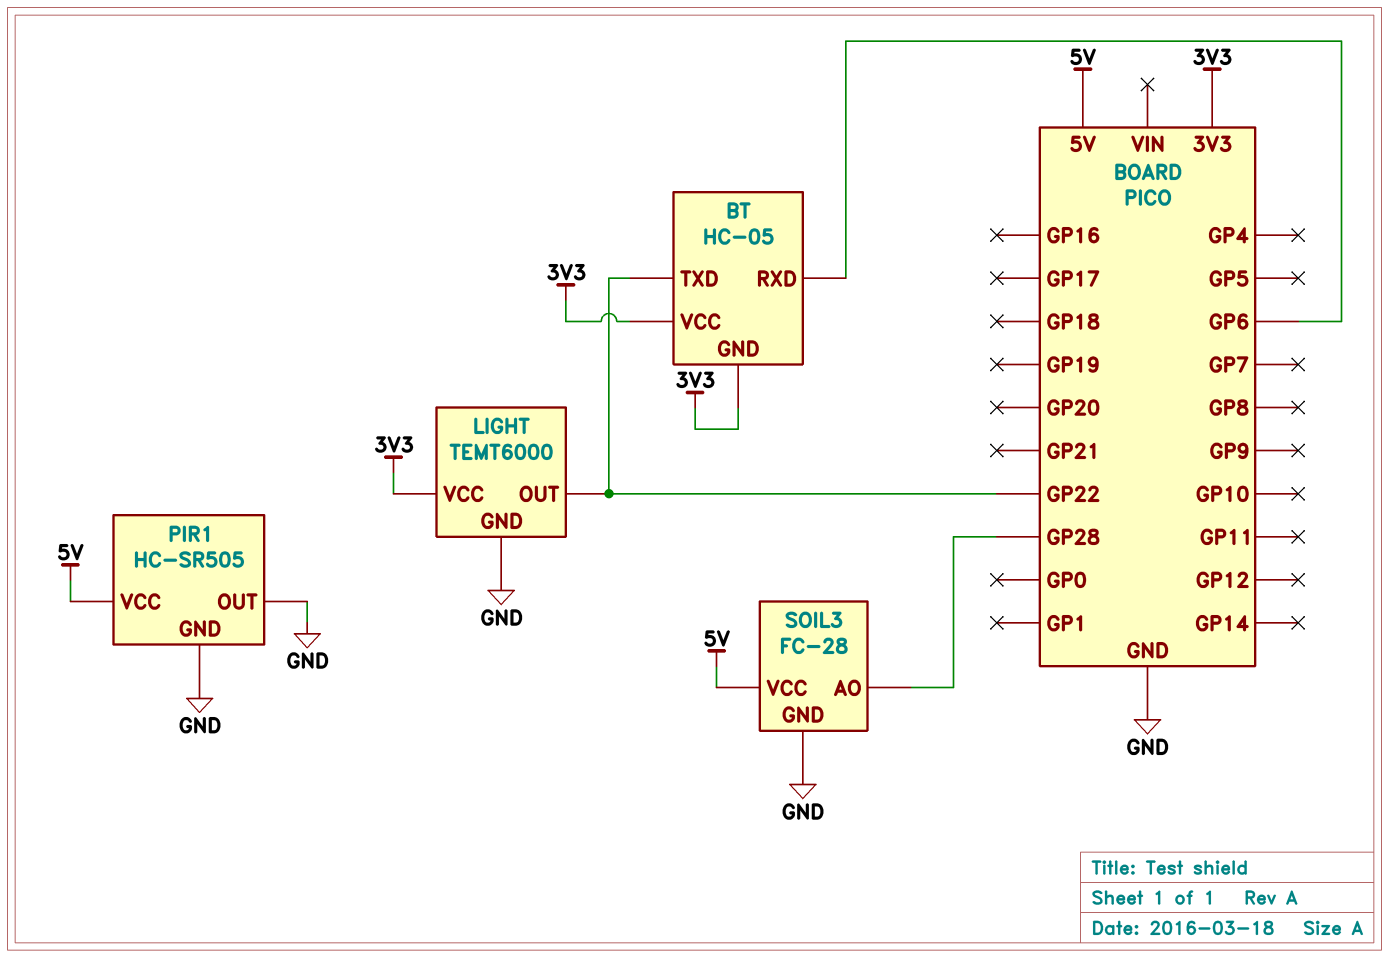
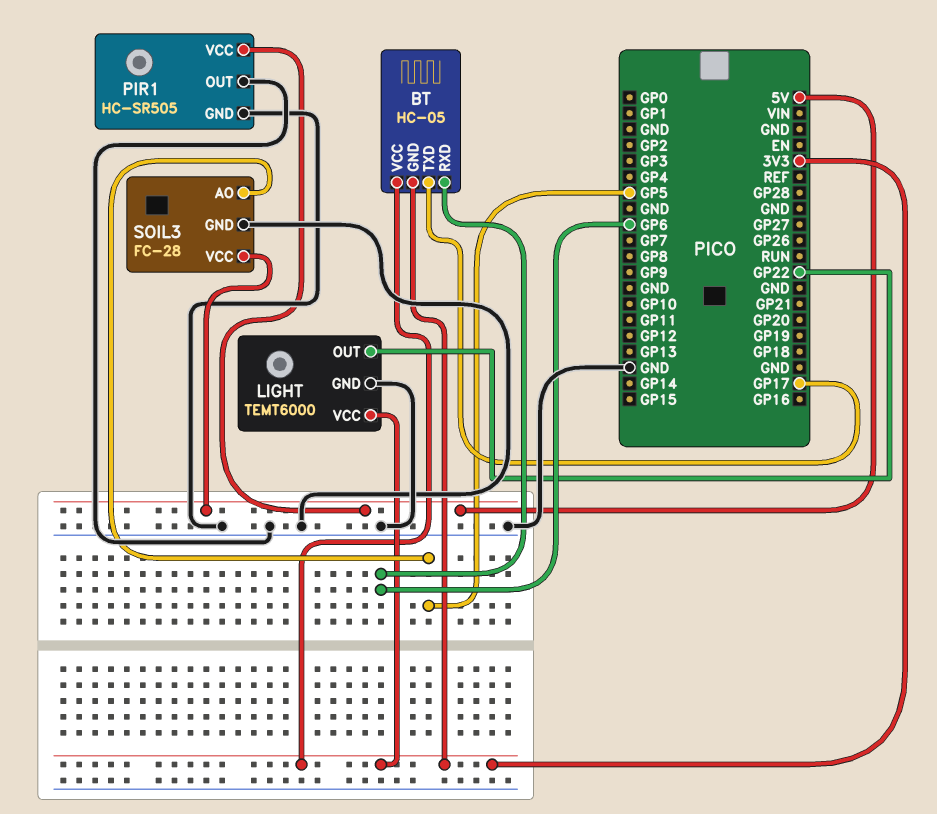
BT pin TXD: GP22 -> GP17
SOIL3 pin AO: GP28 -> GP5

